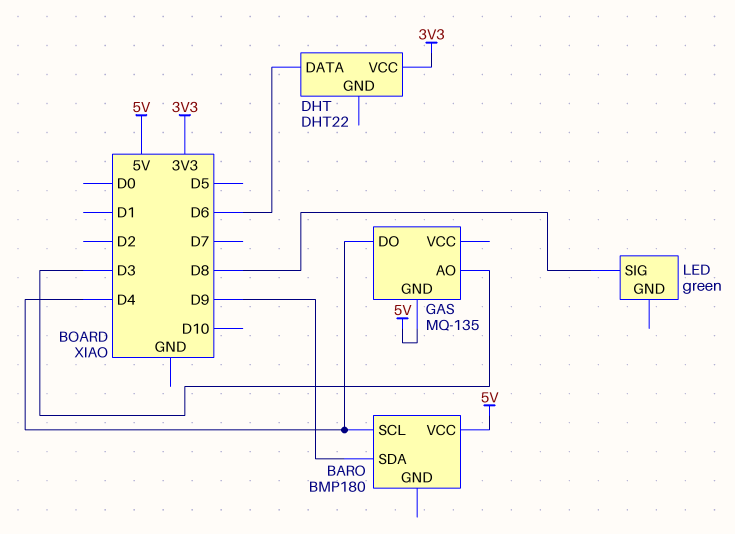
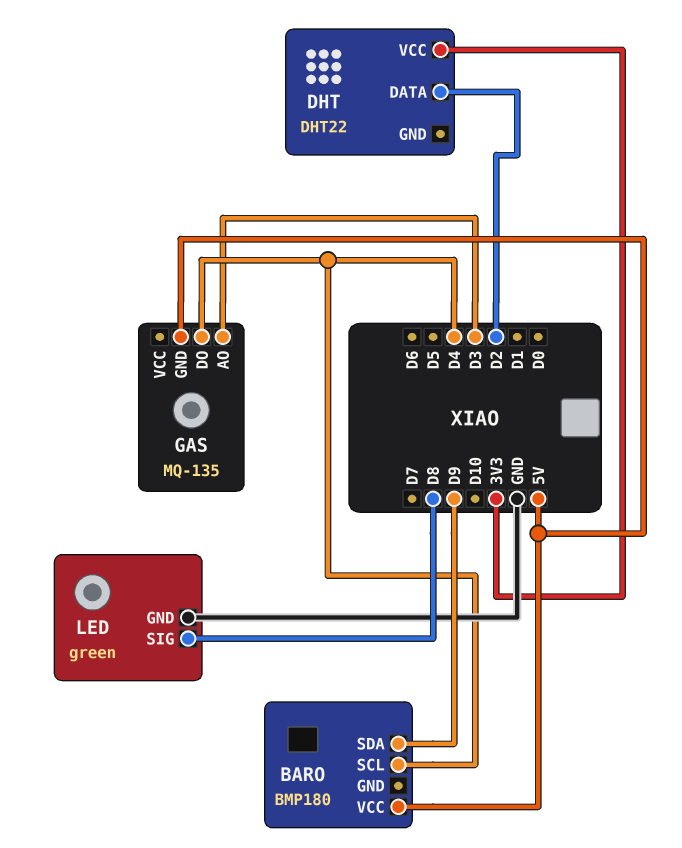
DHT pin DATA: D6 -> D2
LED pin GND: none -> GND

